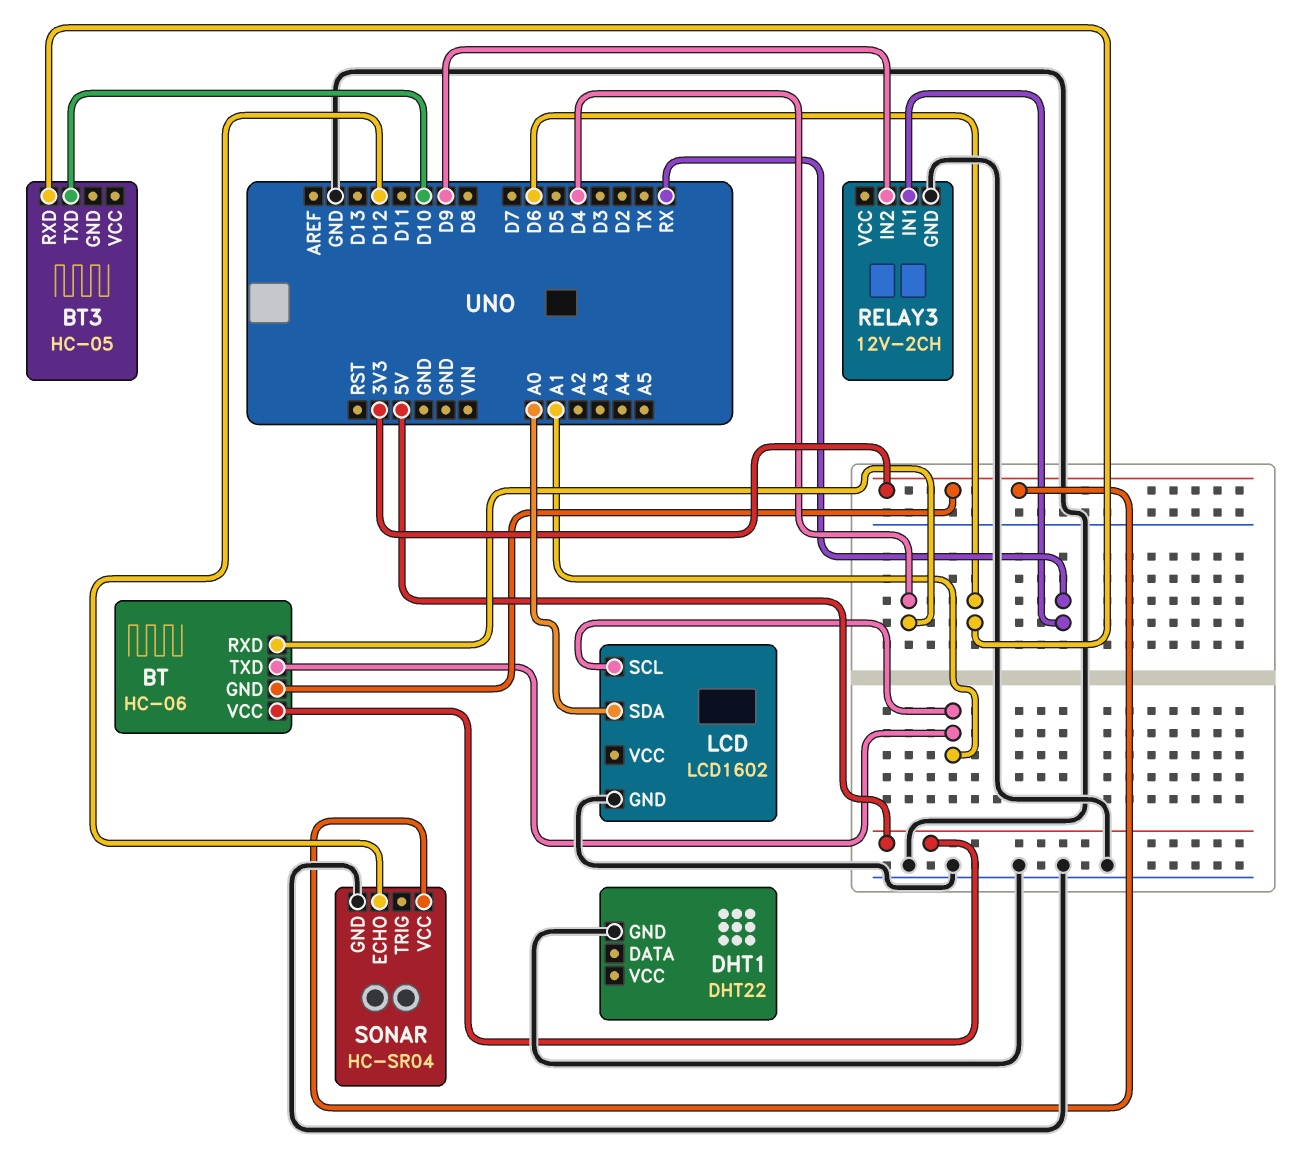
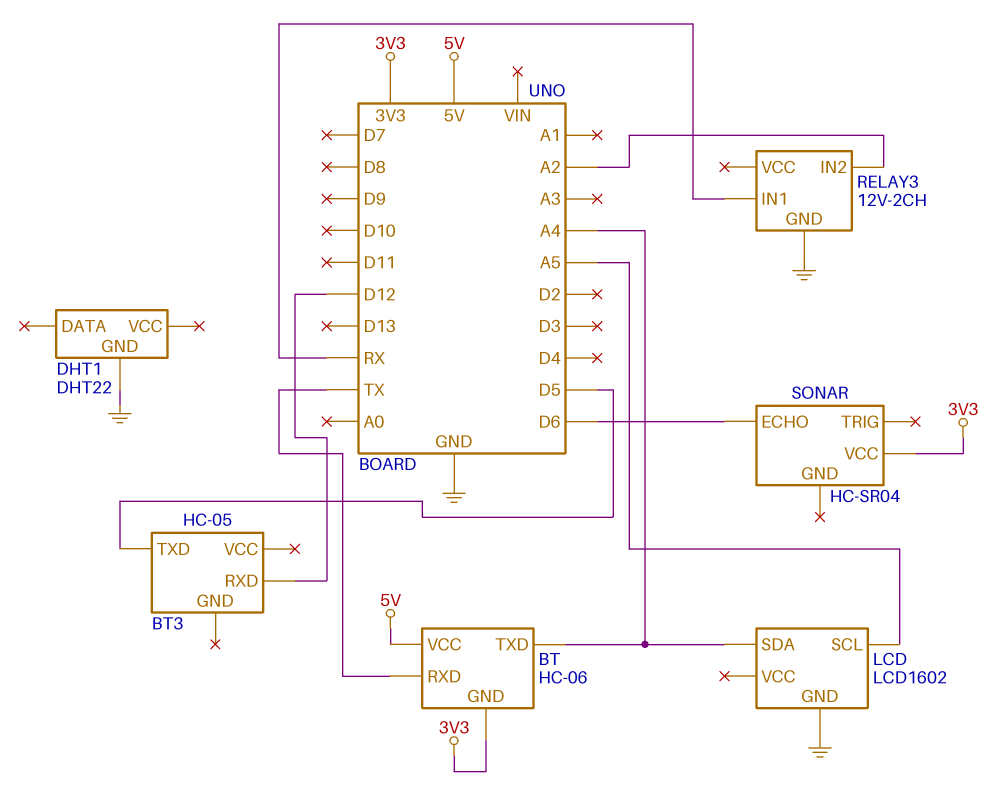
BT pin RXD: D4 -> TX
BT pin TXD: A1 -> A4
BT3 pin RXD: D6 -> D12
BT3 pin TXD: D10 -> D5
LCD pin SCL: A1 -> A5
LCD pin SDA: A0 -> A4
RELAY3 pin IN2: D9 -> A2
SONAR pin ECHO: D12 -> D6
SONAR pin GND: GND -> none

